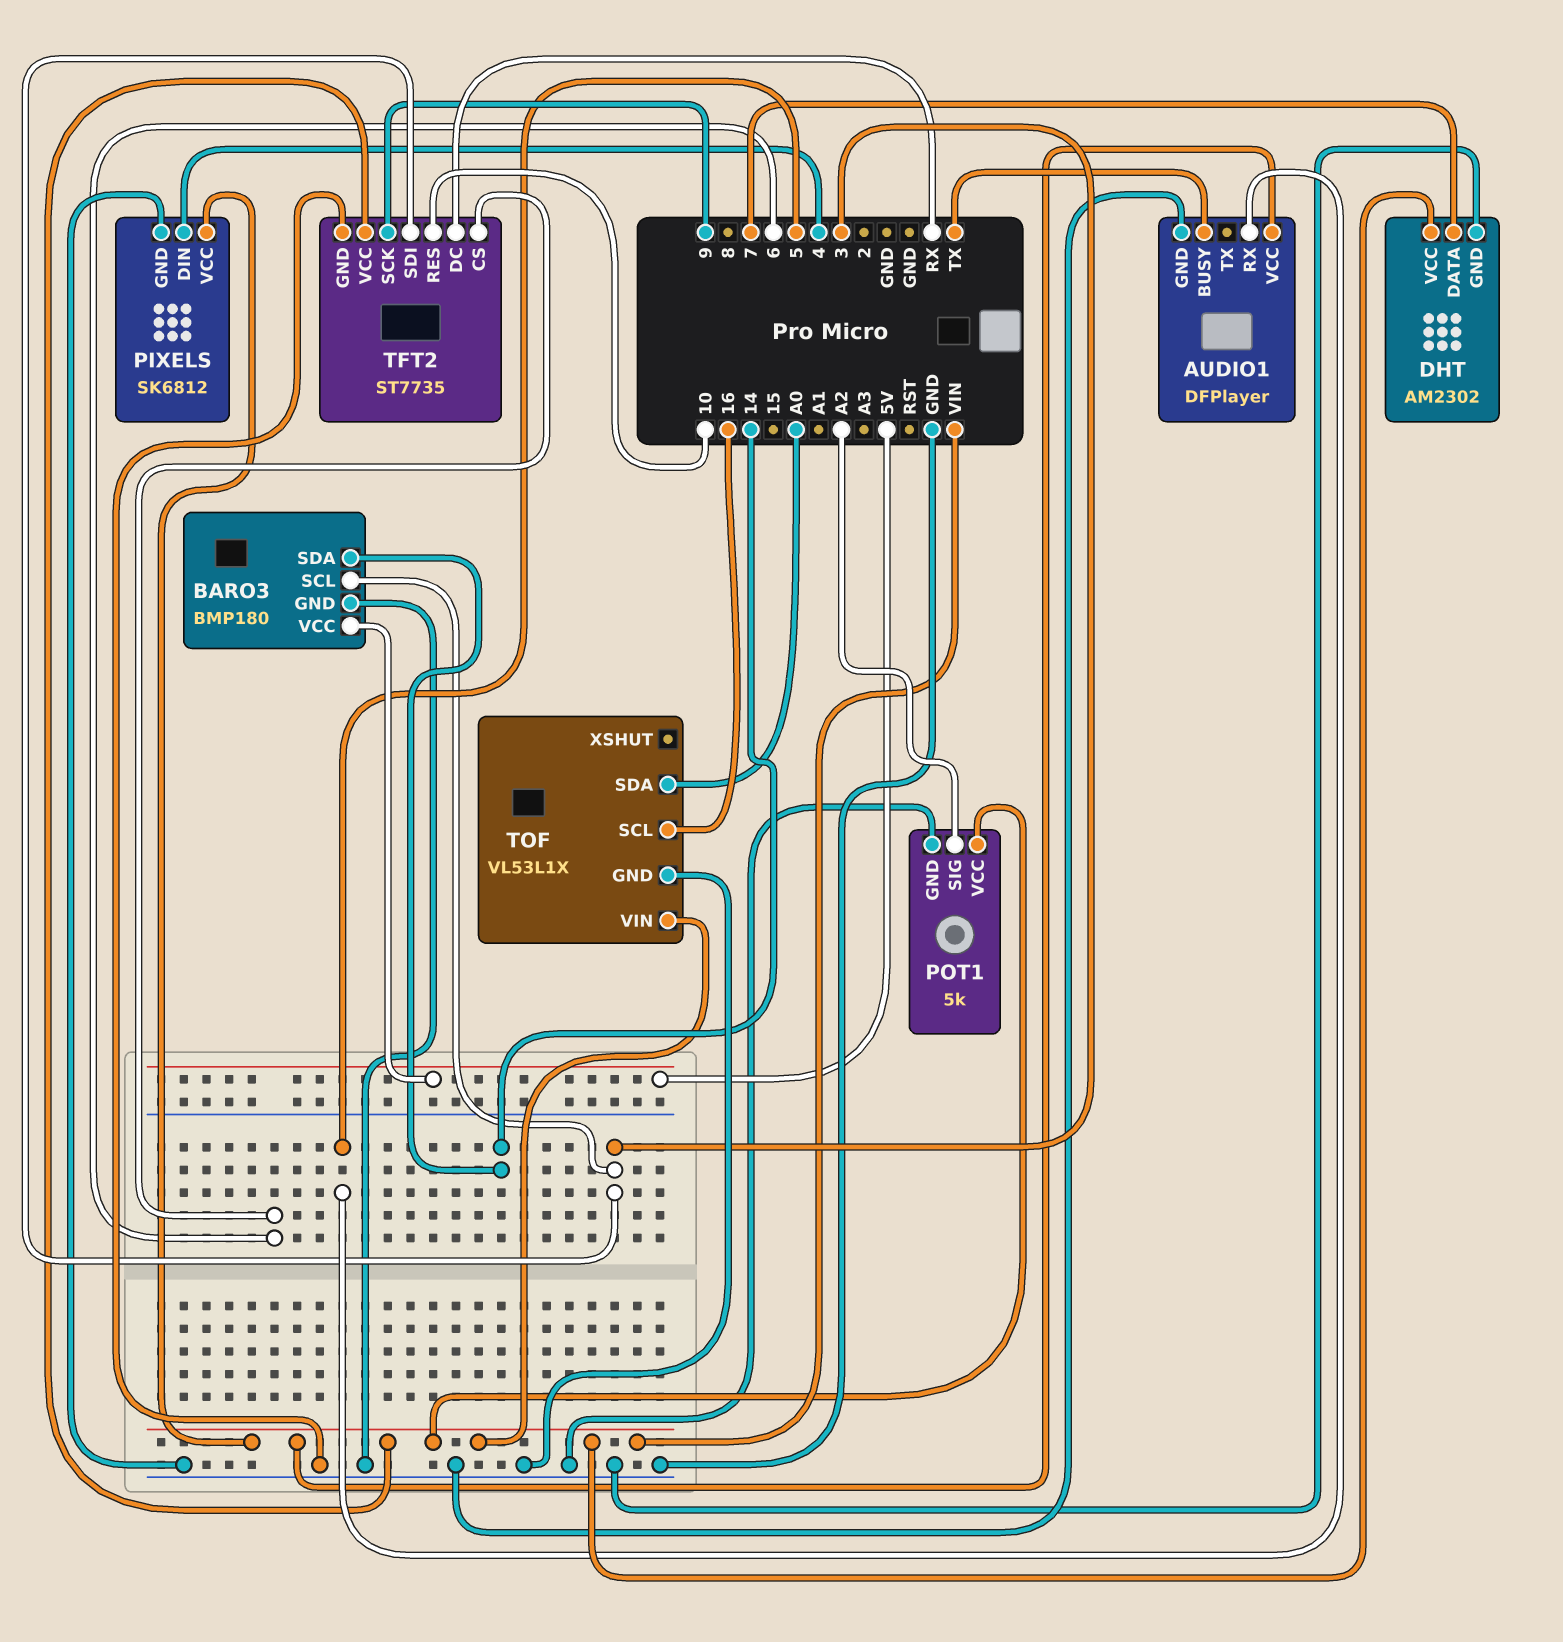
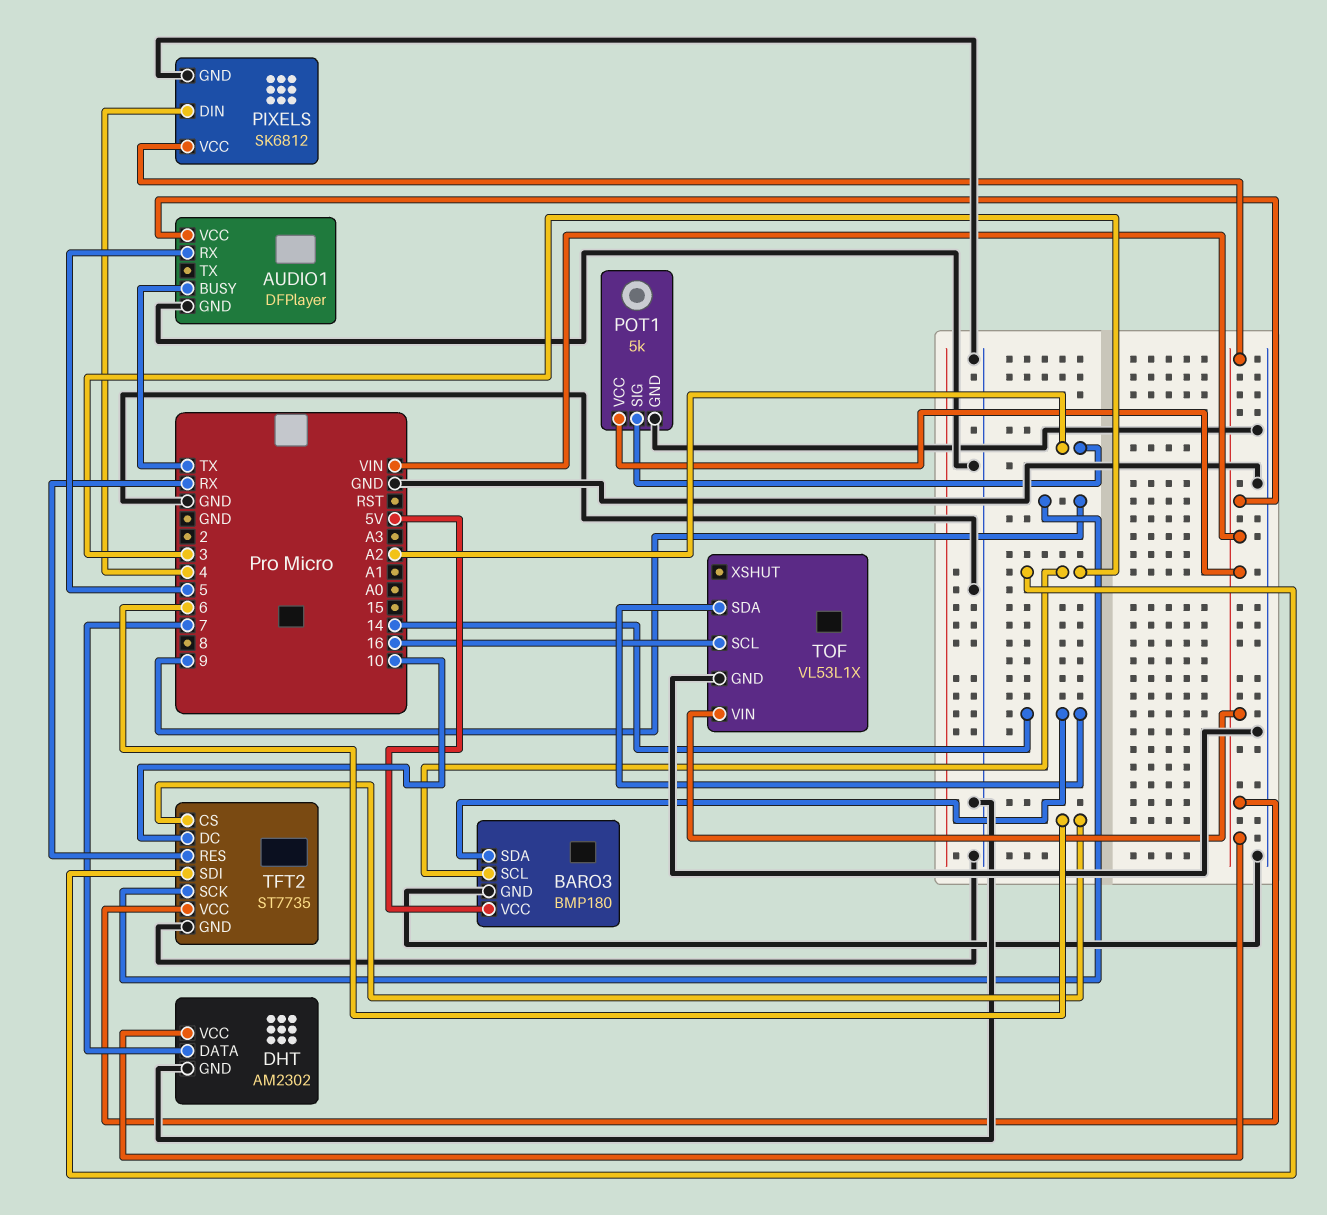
TFT2 pin DC: RX -> 10
TFT2 pin RES: 10 -> RX
TOF pin SDA: A0 -> 14

